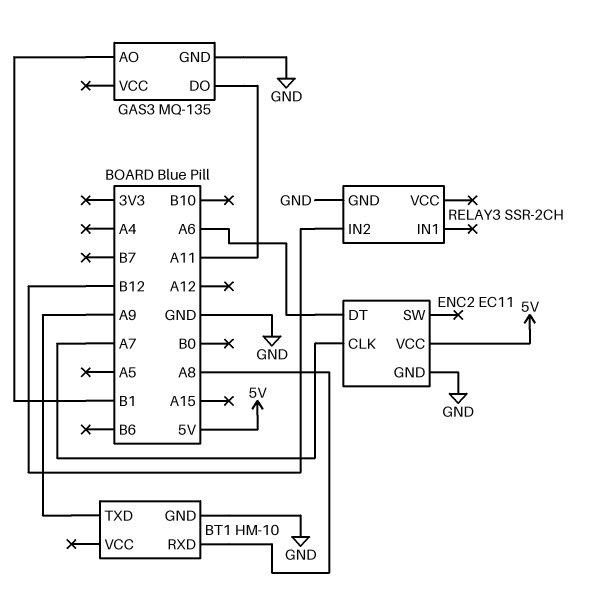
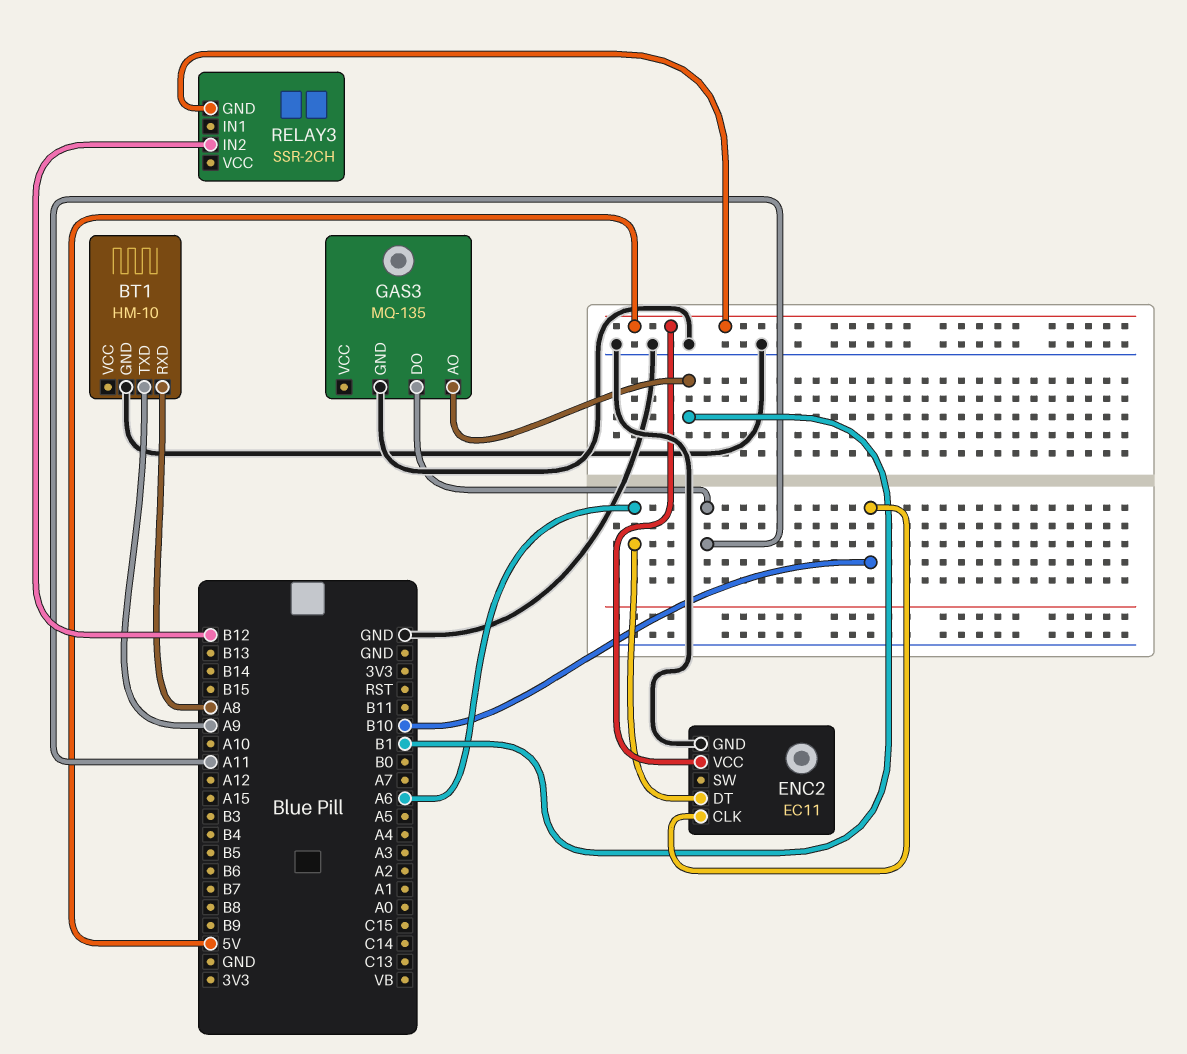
ENC2 pin CLK: A7 -> B10
RELAY3 pin GND: GND -> 5V

